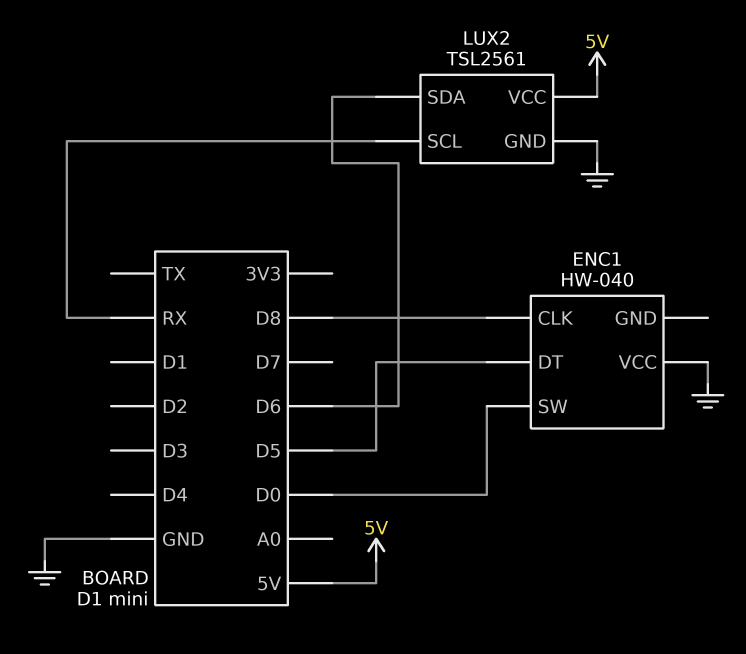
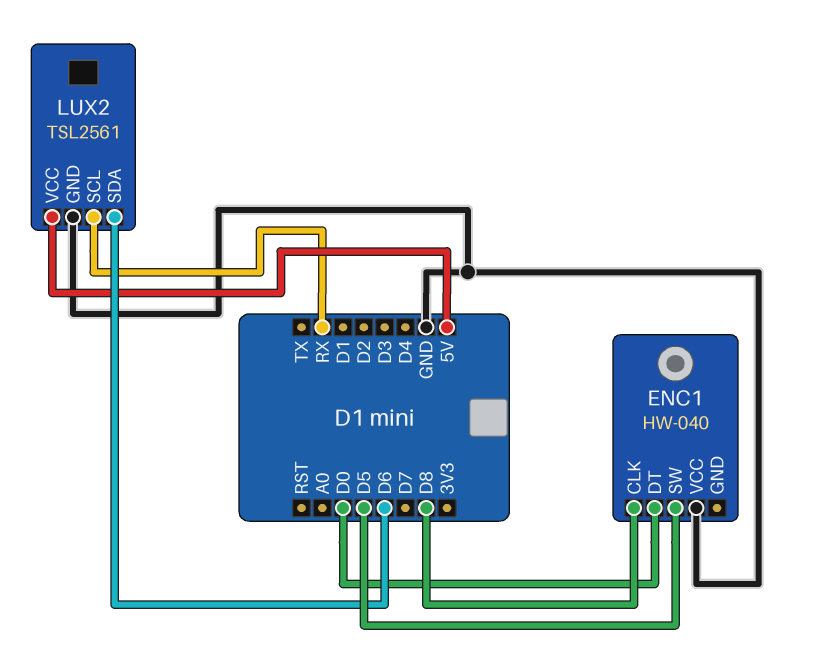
ENC1 pin DT: D5 -> D0
ENC1 pin SW: D0 -> D5

